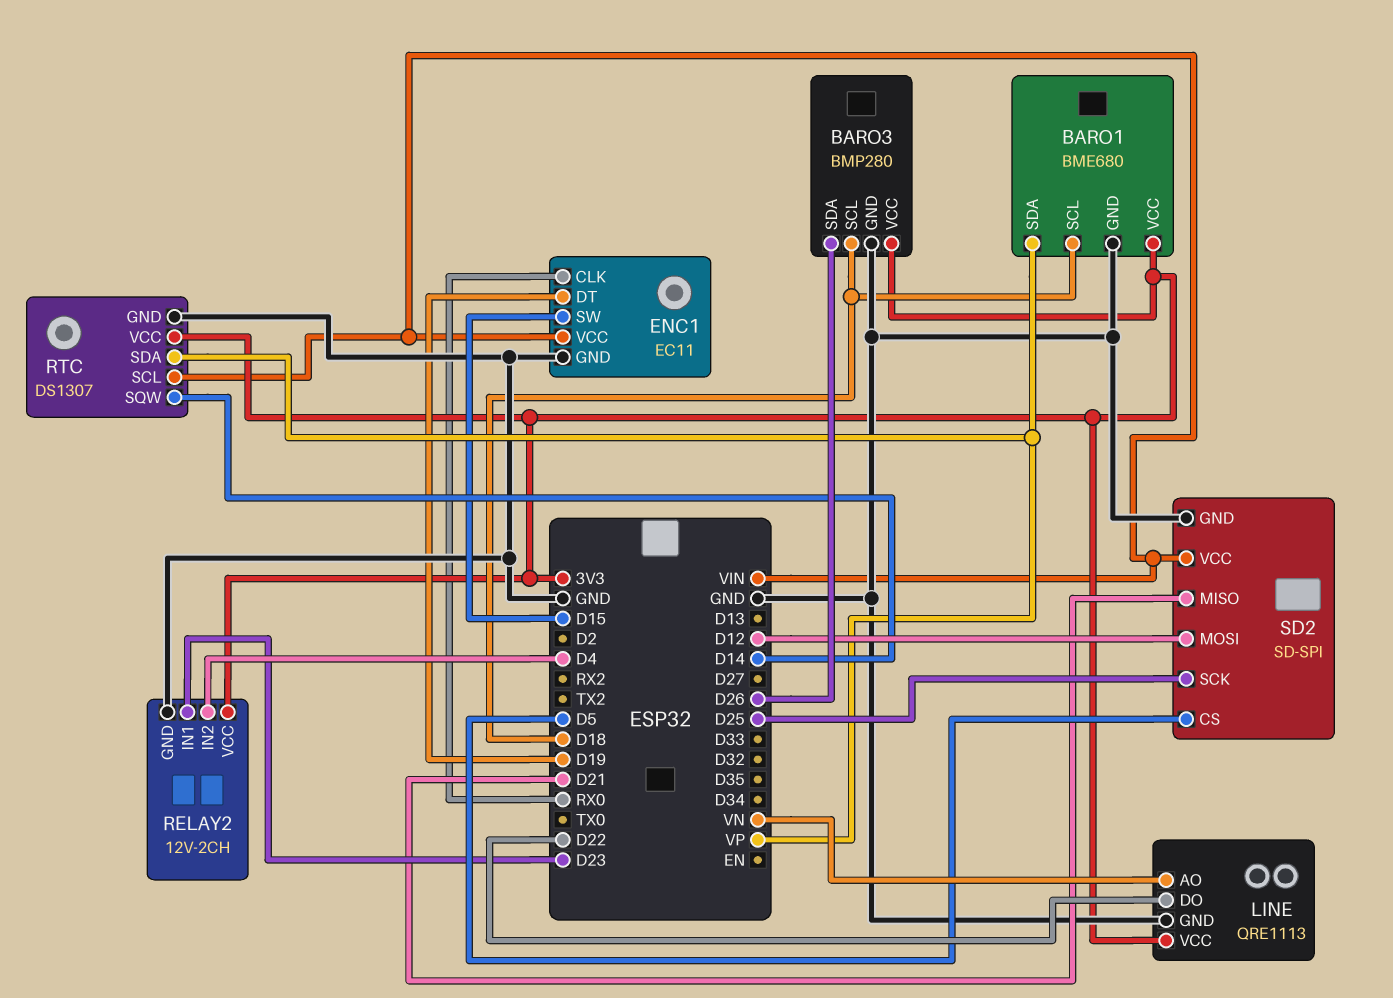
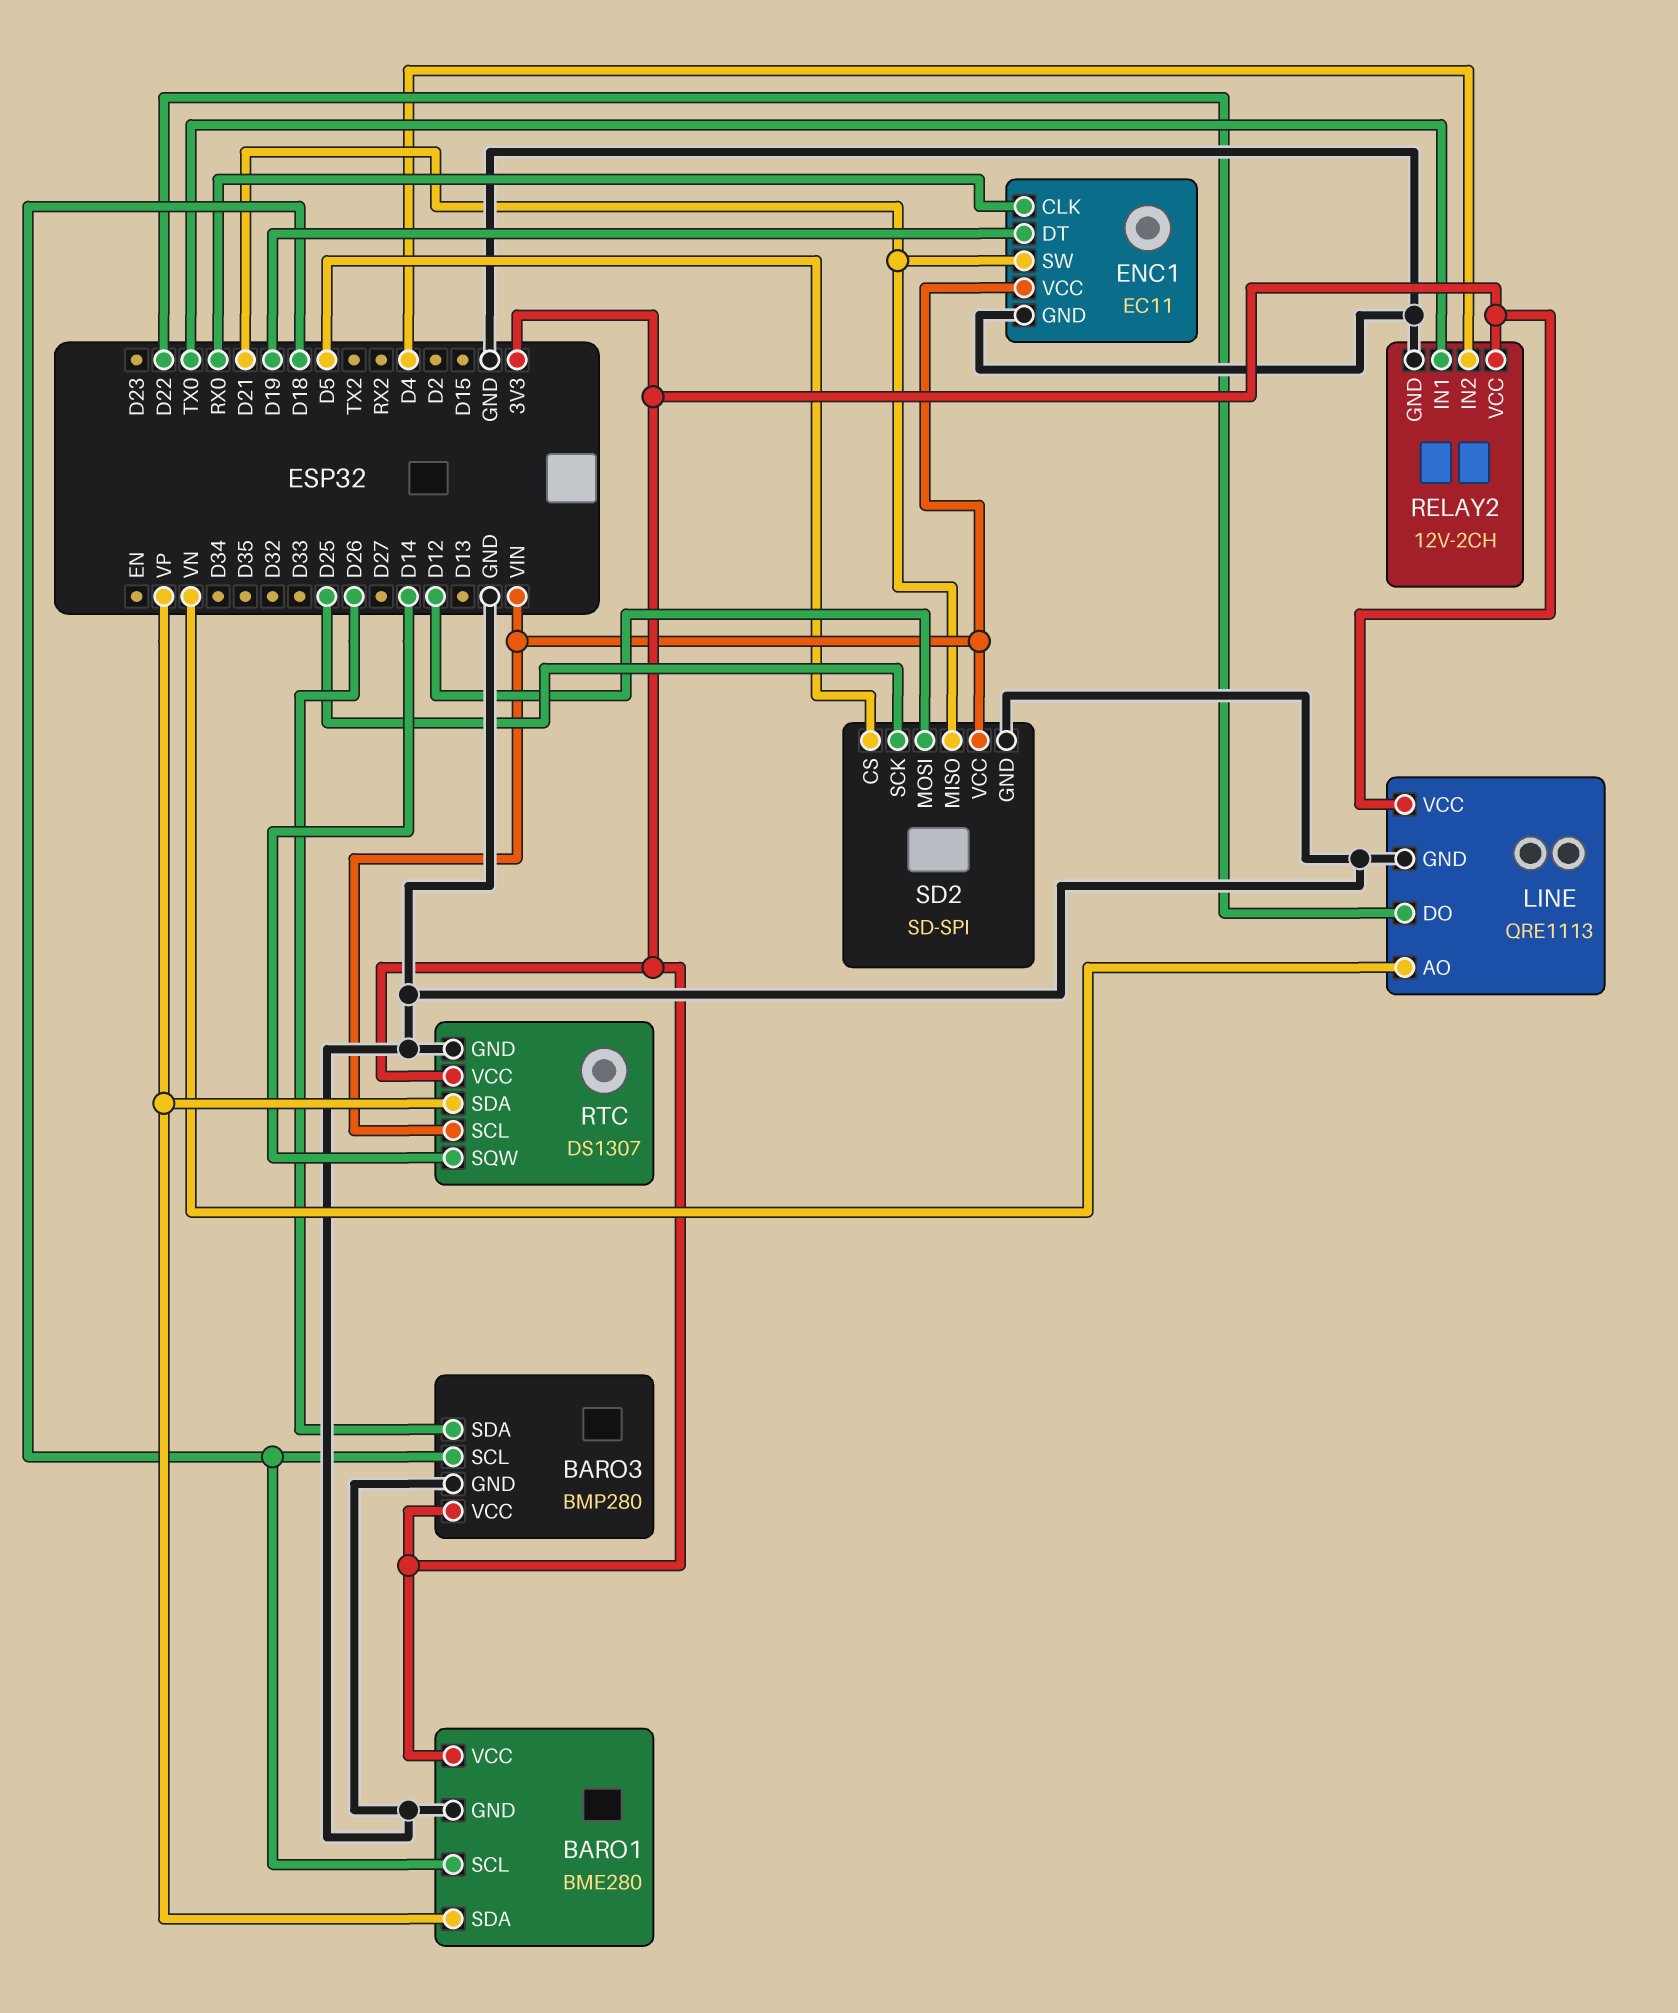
BARO1: BME680 -> BME280
ENC1 pin SW: D15 -> D21
RELAY2 pin IN1: D23 -> TX0

